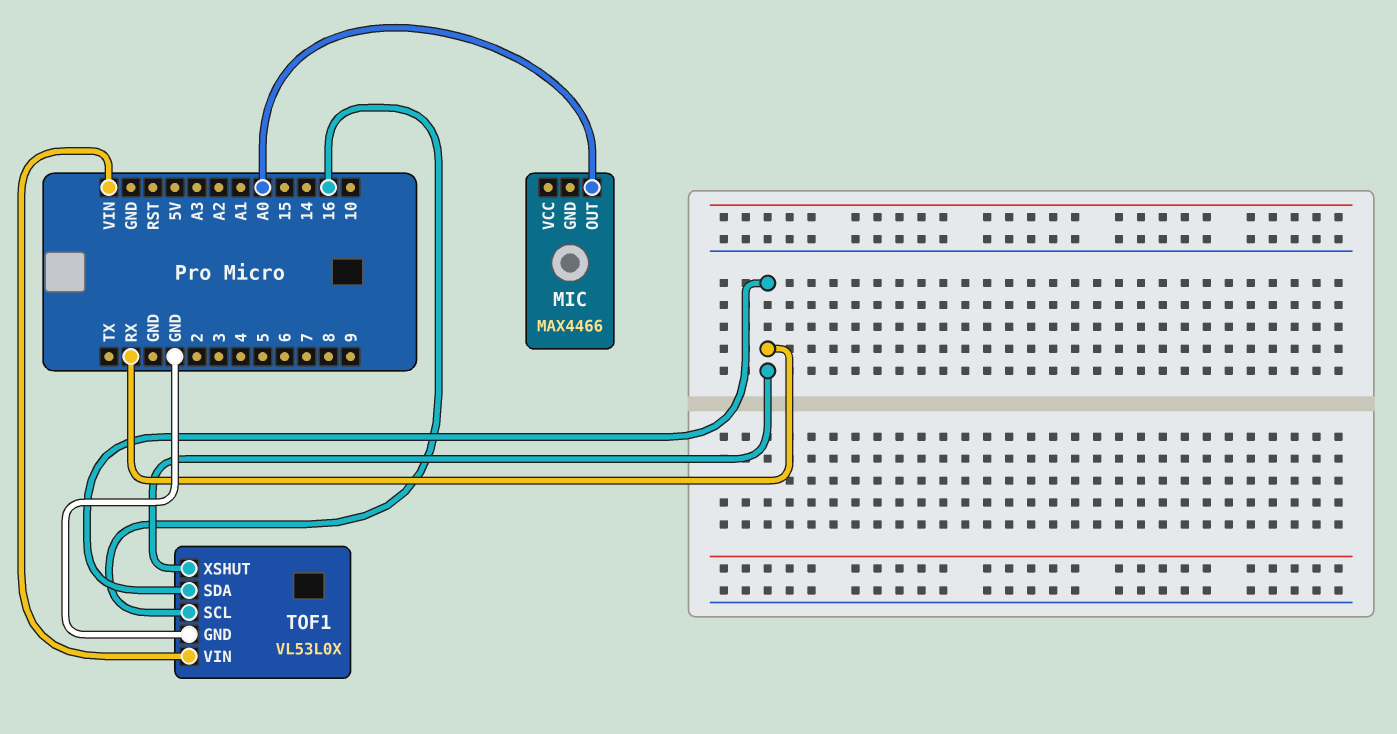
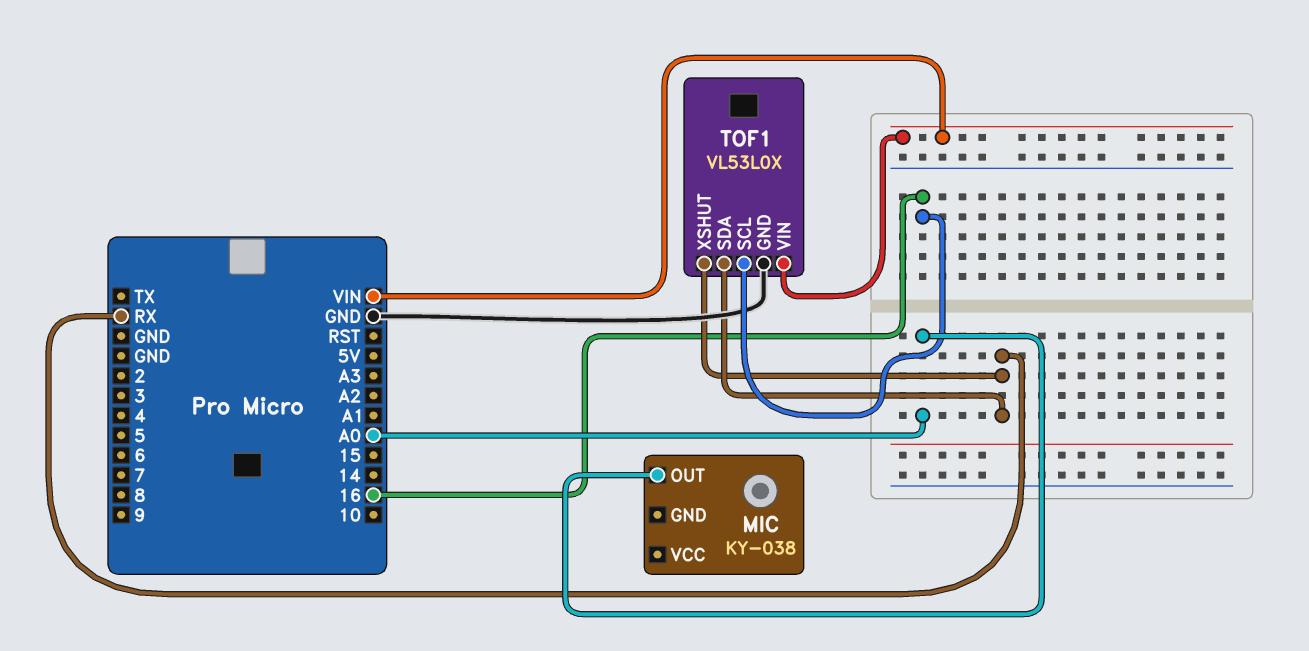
MIC: MAX4466 -> KY-038

